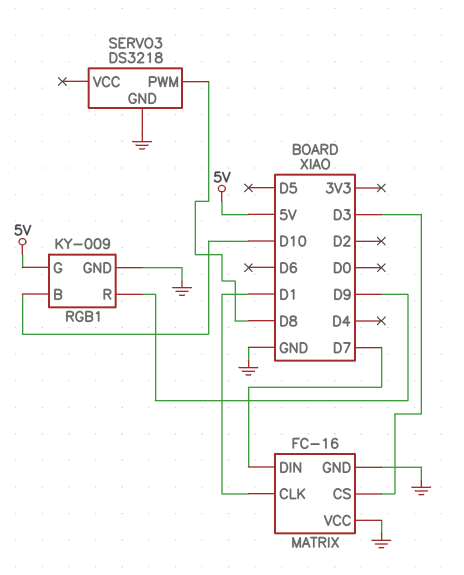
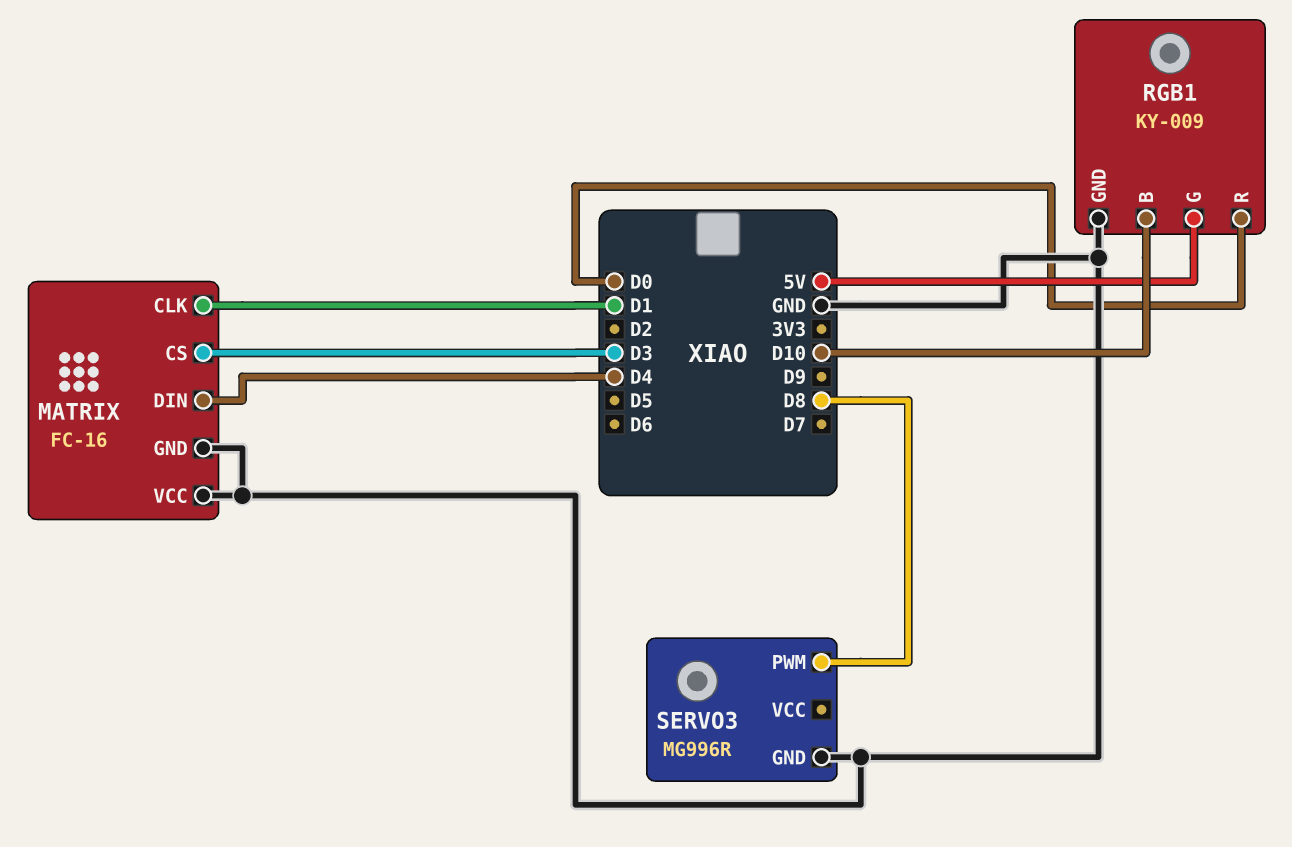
MATRIX pin DIN: D7 -> D4
RGB1 pin R: D9 -> D0
SERVO3: DS3218 -> MG996R

